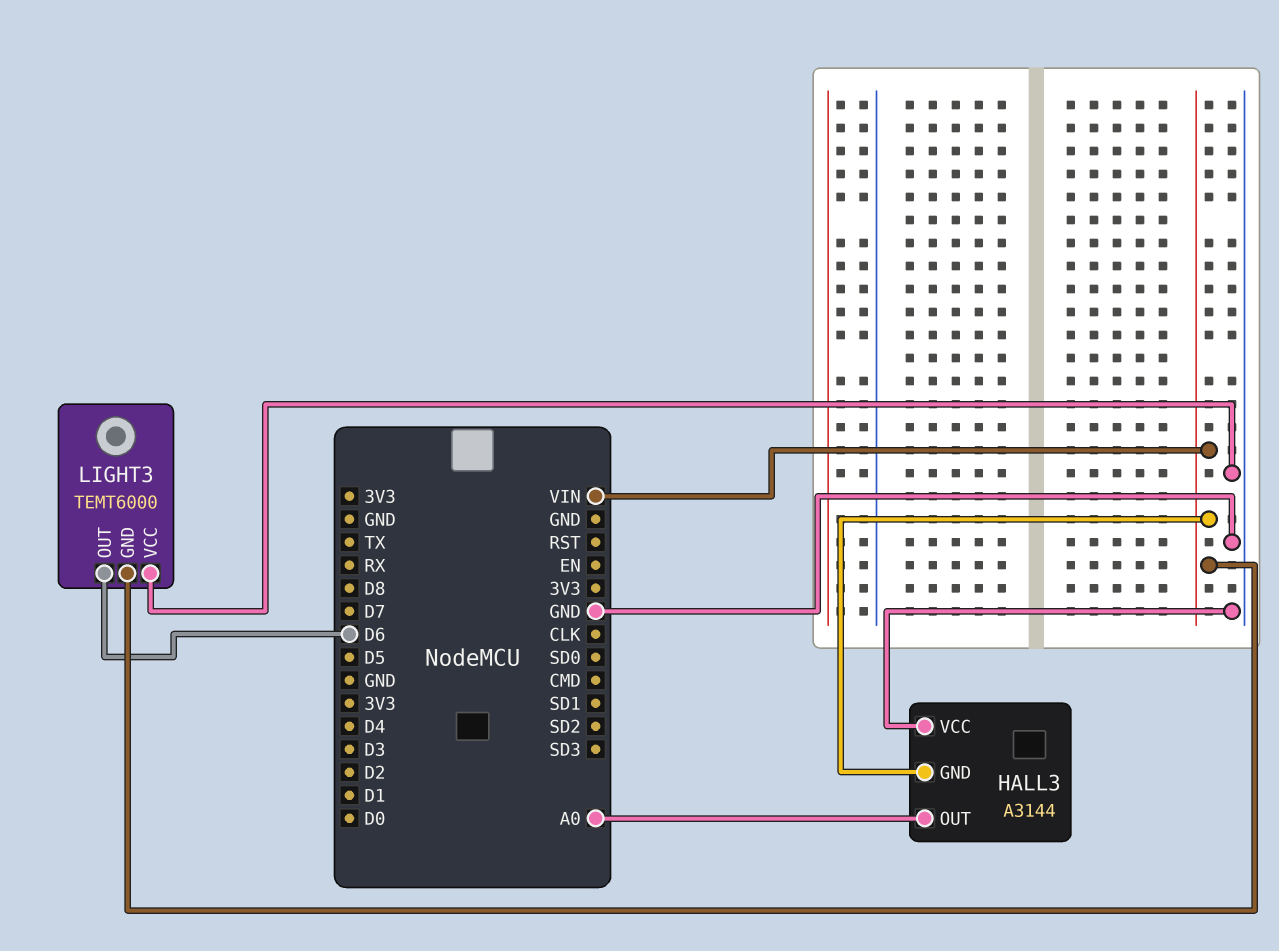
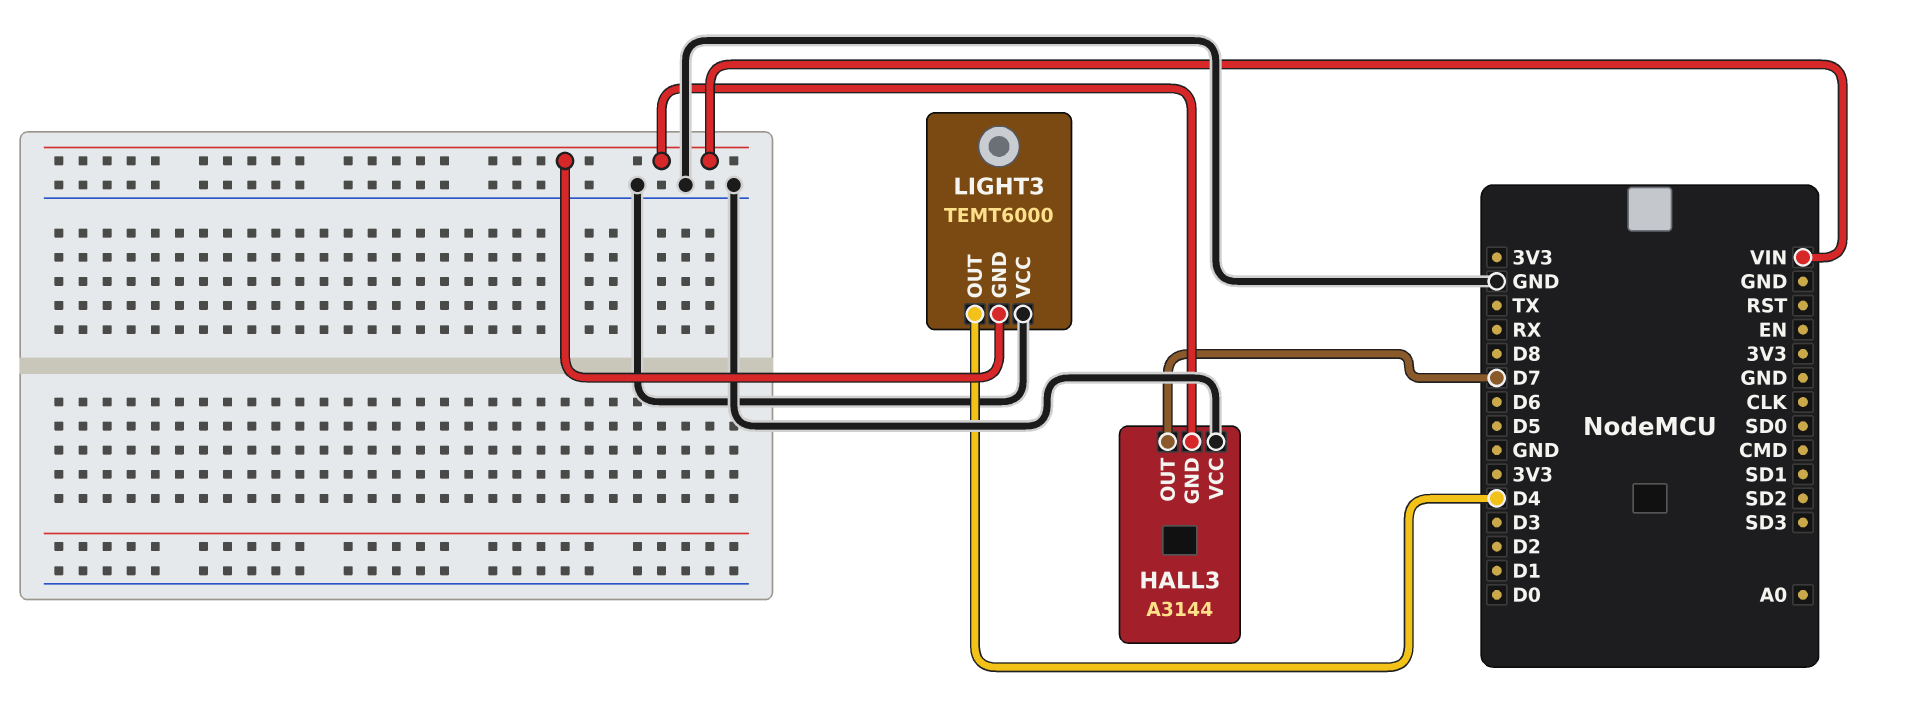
HALL3 pin OUT: A0 -> D7
LIGHT3 pin OUT: D6 -> D4

